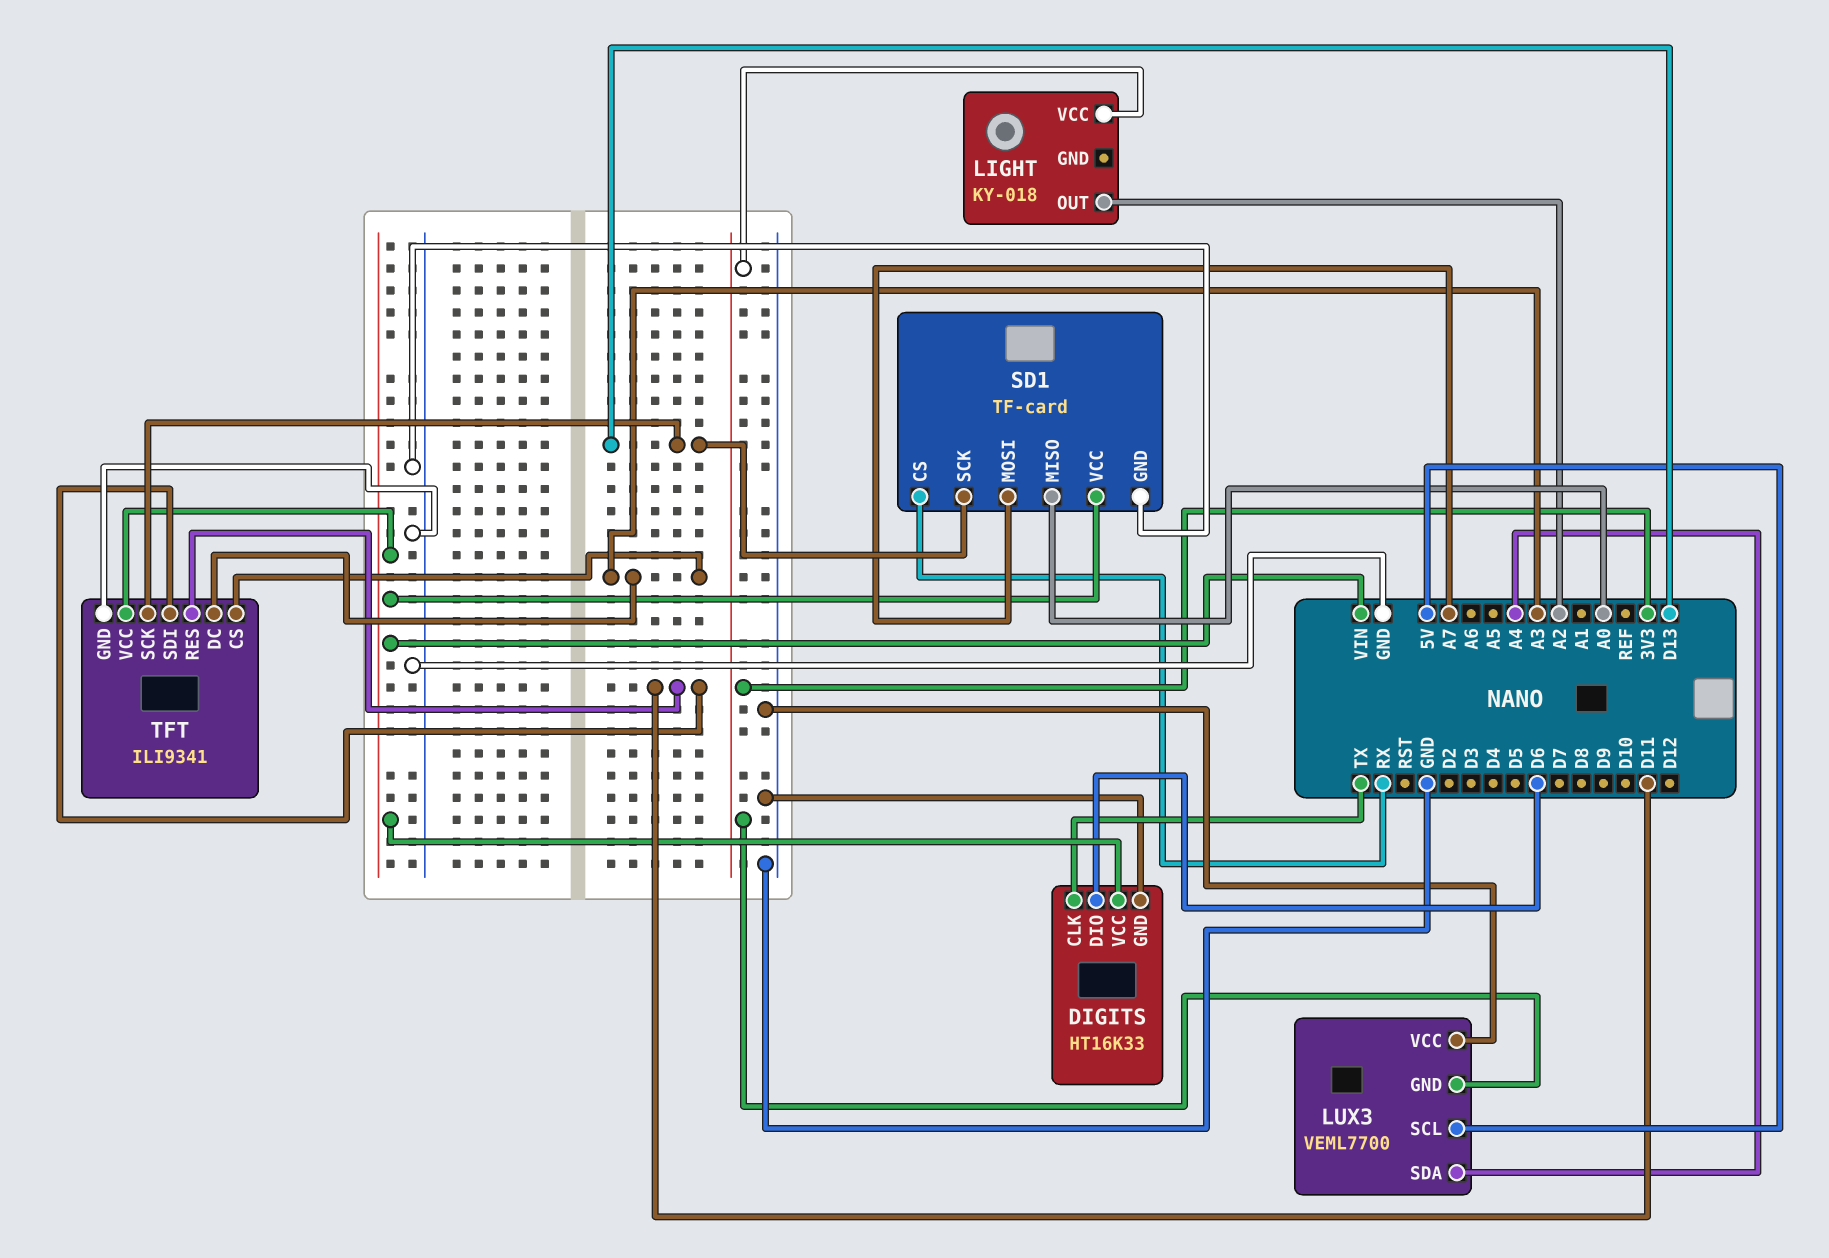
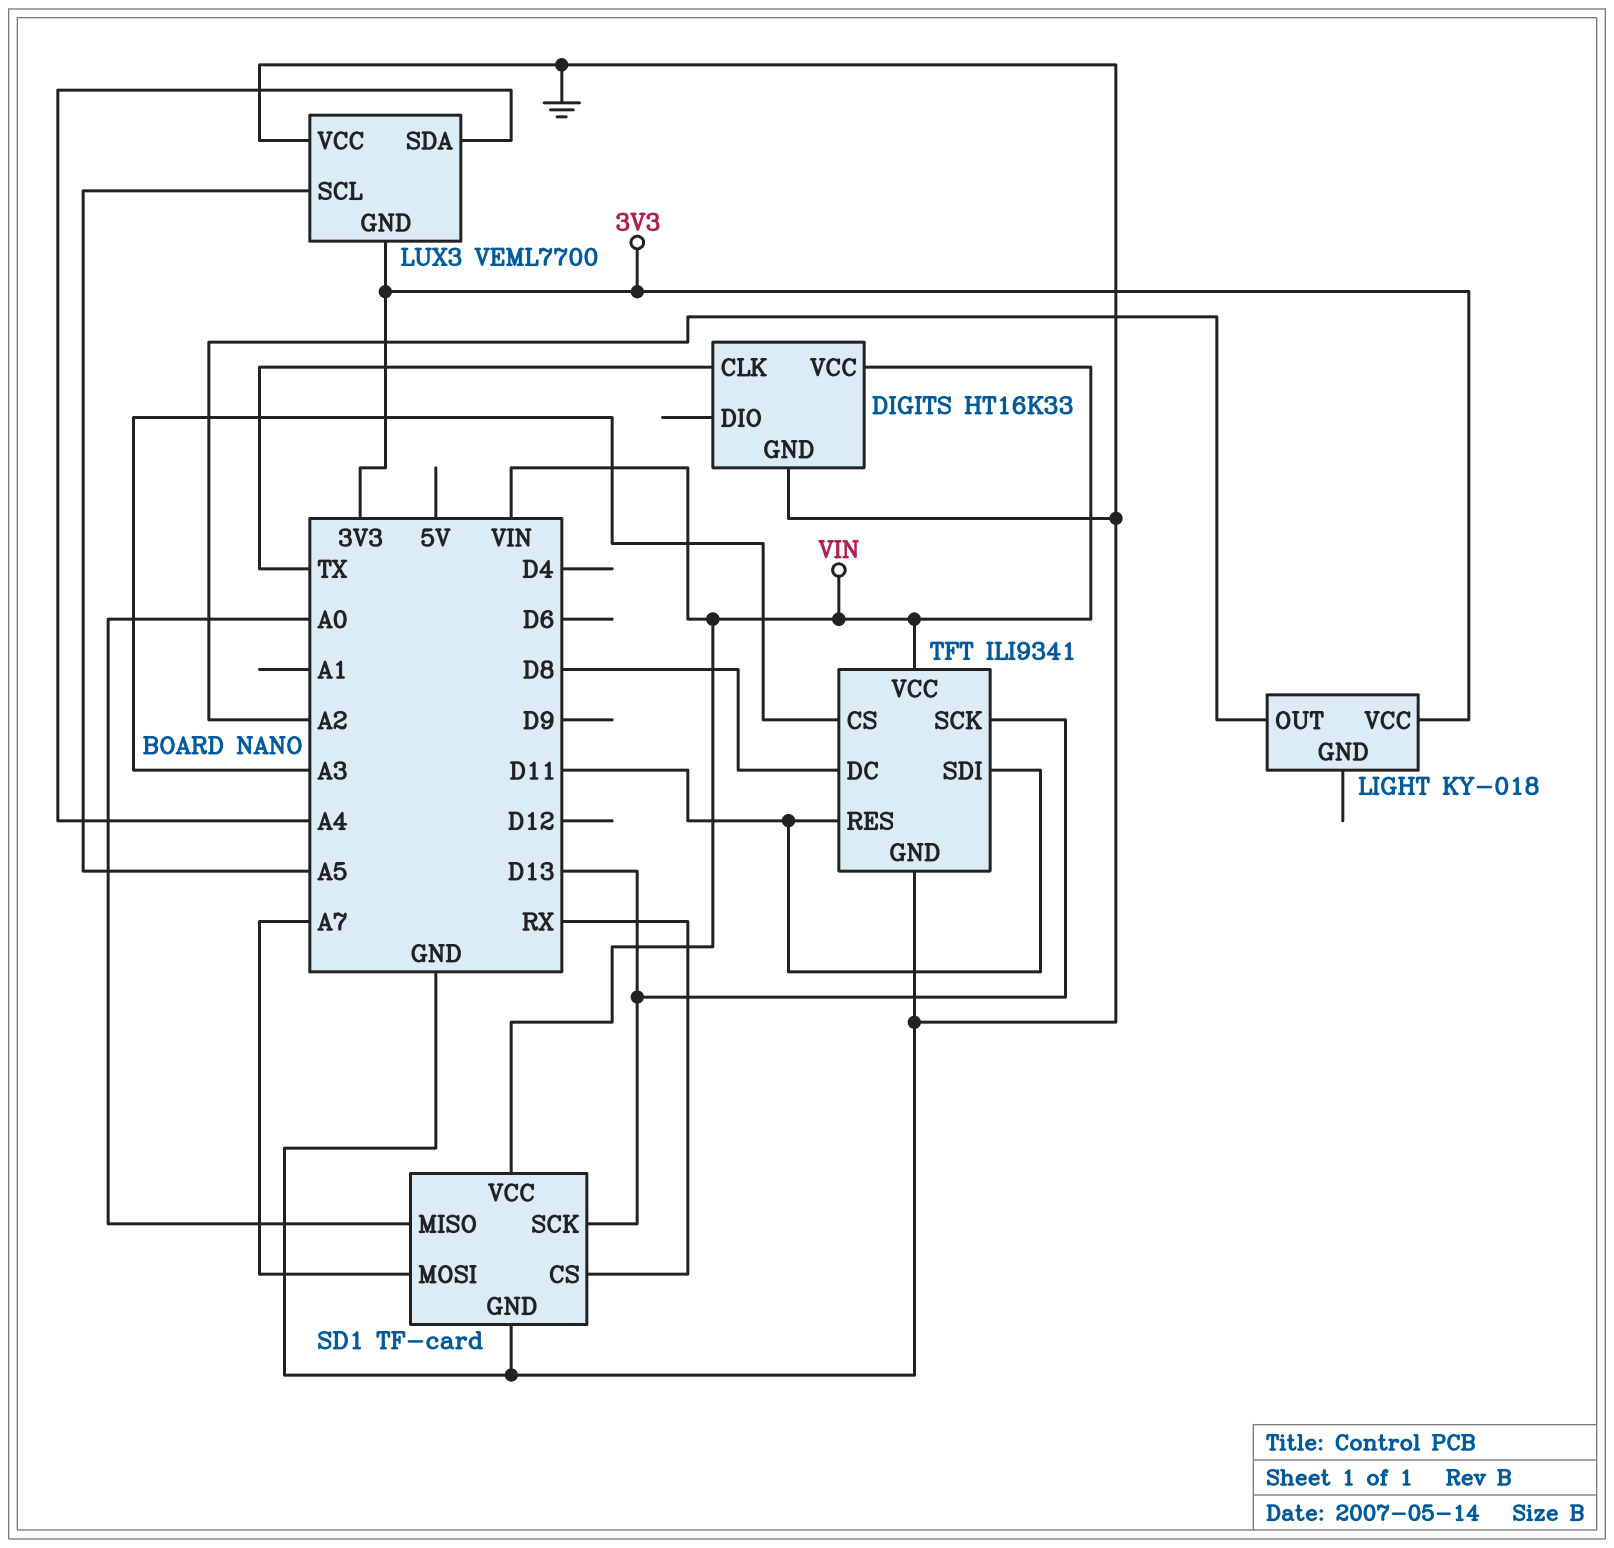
DIGITS pin DIO: D6 -> none
LUX3 pin SCL: 5V -> A5
TFT pin DC: A3 -> D8

